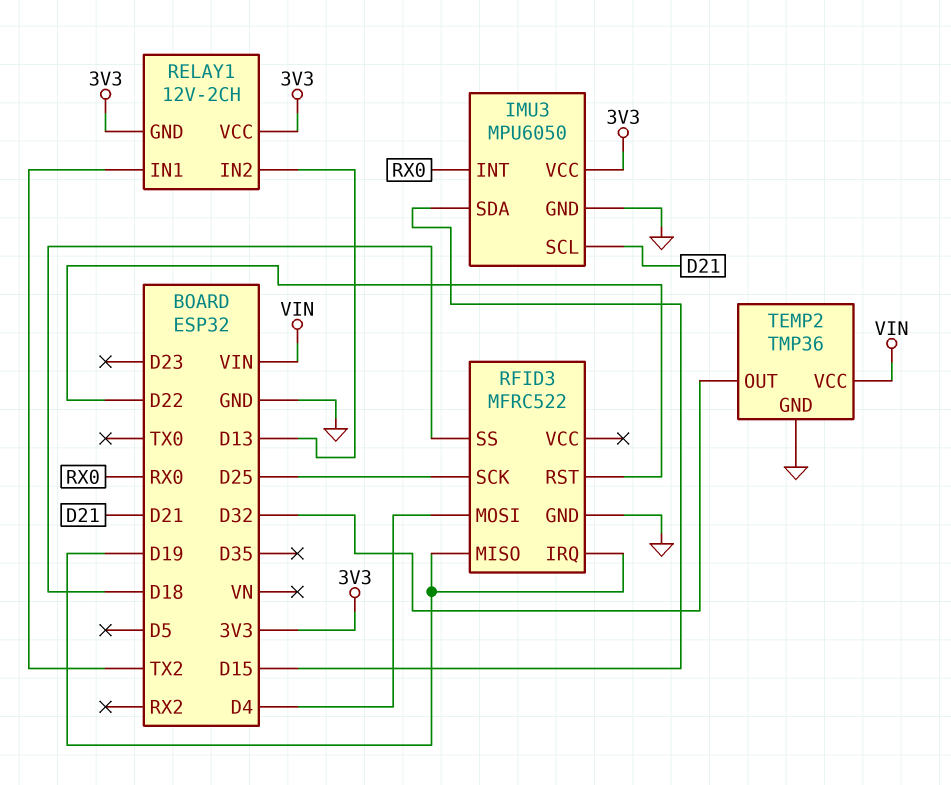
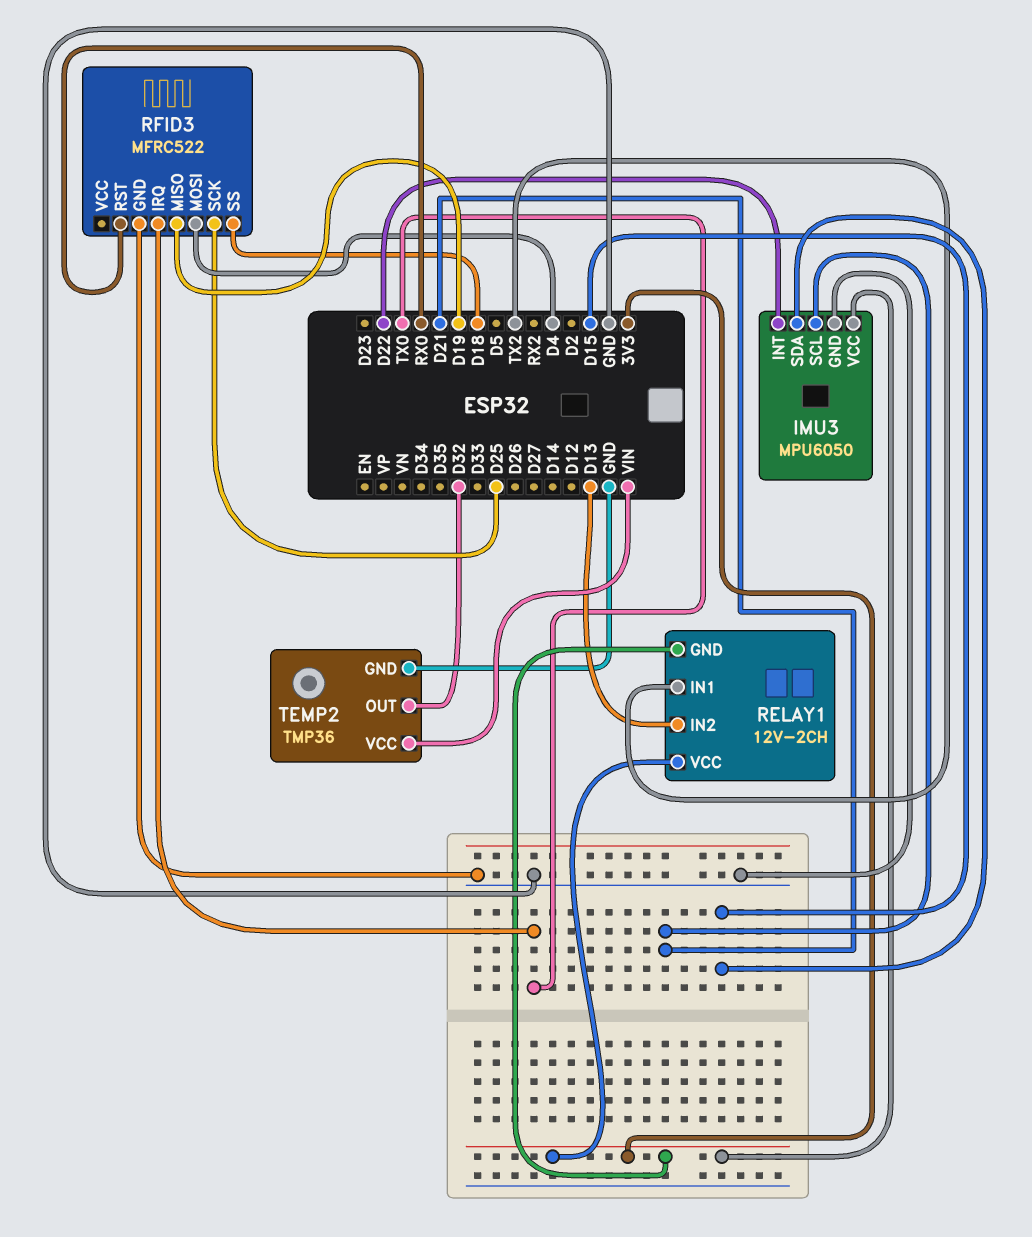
IMU3 pin INT: RX0 -> D22
RFID3 pin IRQ: D19 -> TX0
RFID3 pin RST: D22 -> RX0

